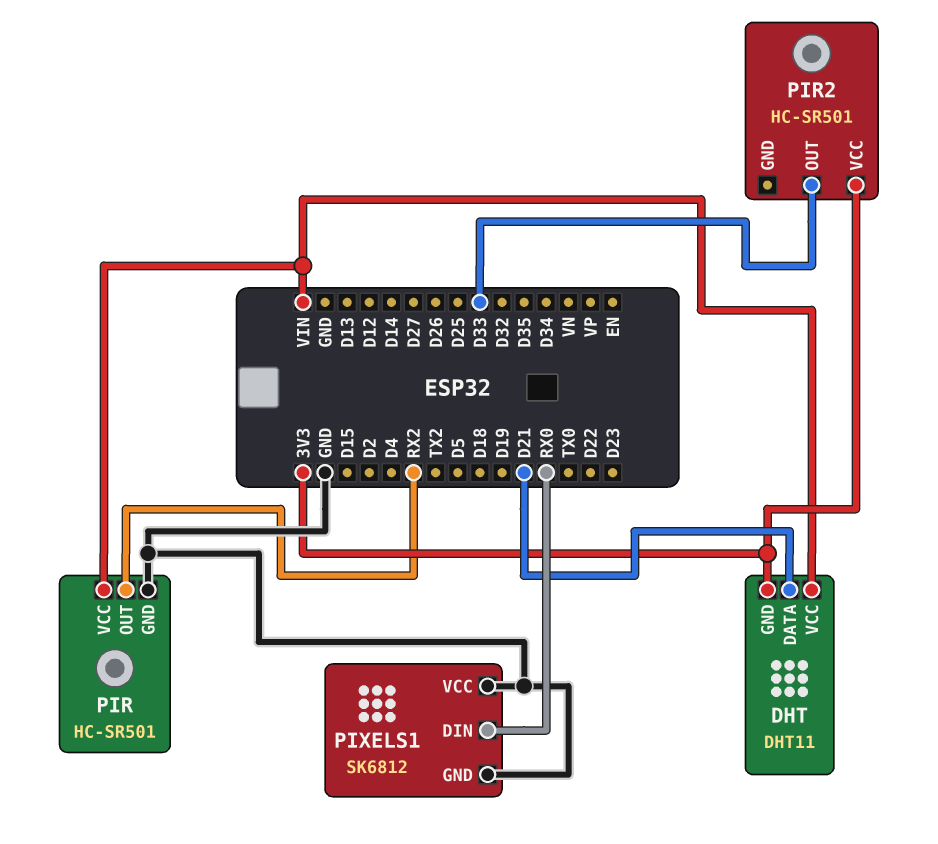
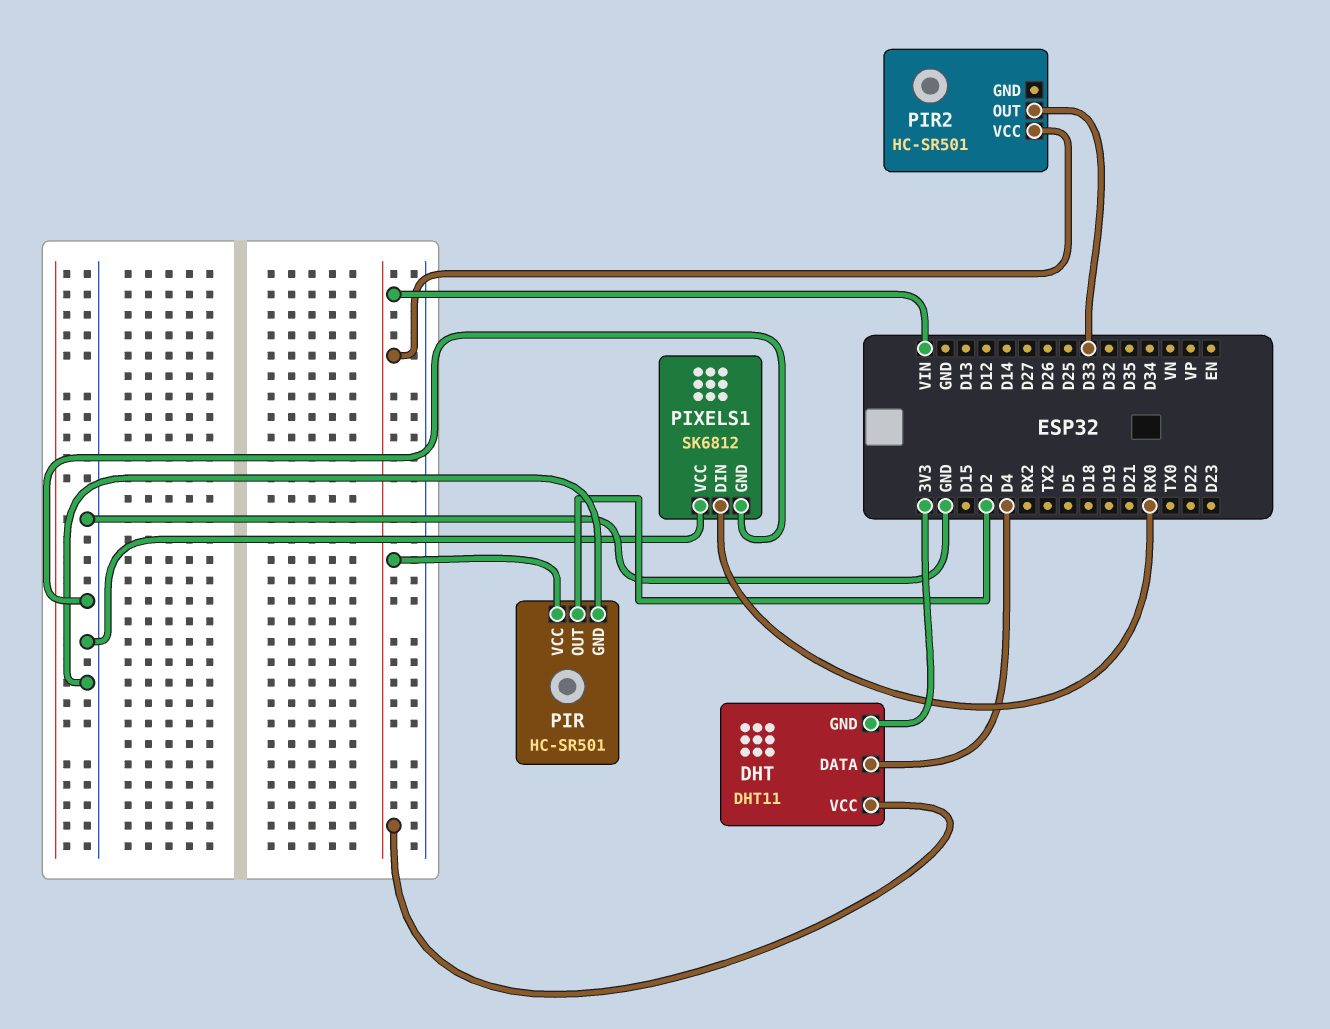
DHT pin DATA: D21 -> D4
PIR pin OUT: RX2 -> D2
PIR2 pin VCC: 3V3 -> VIN

